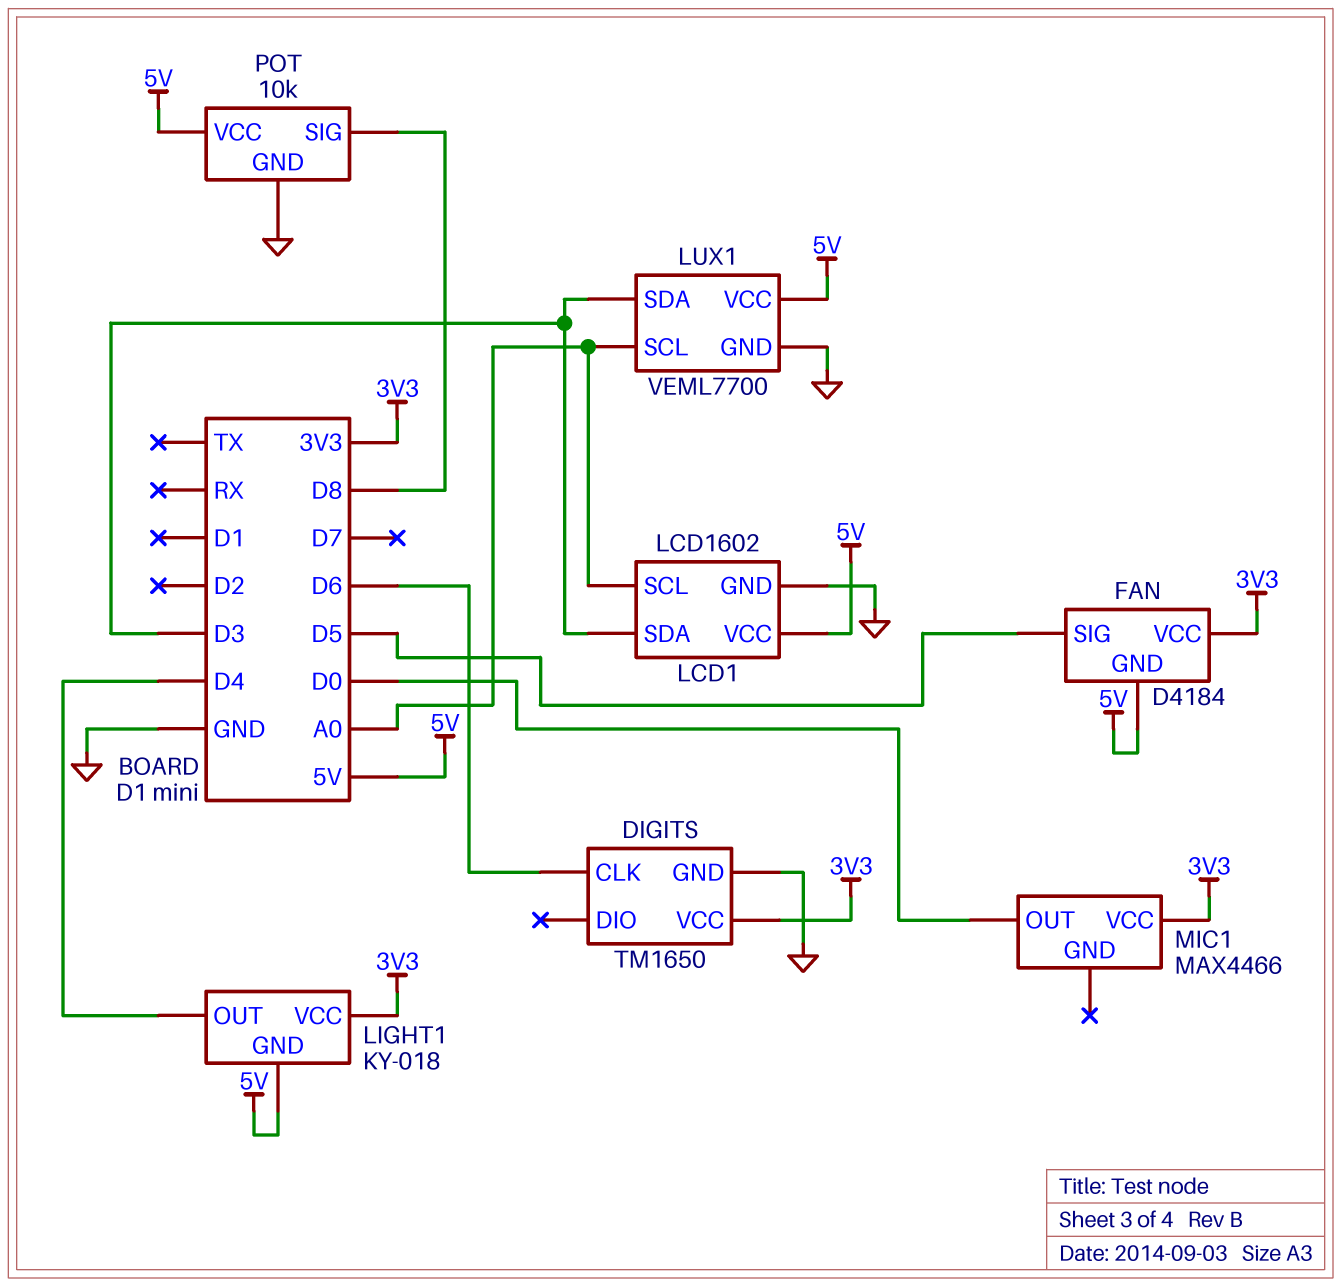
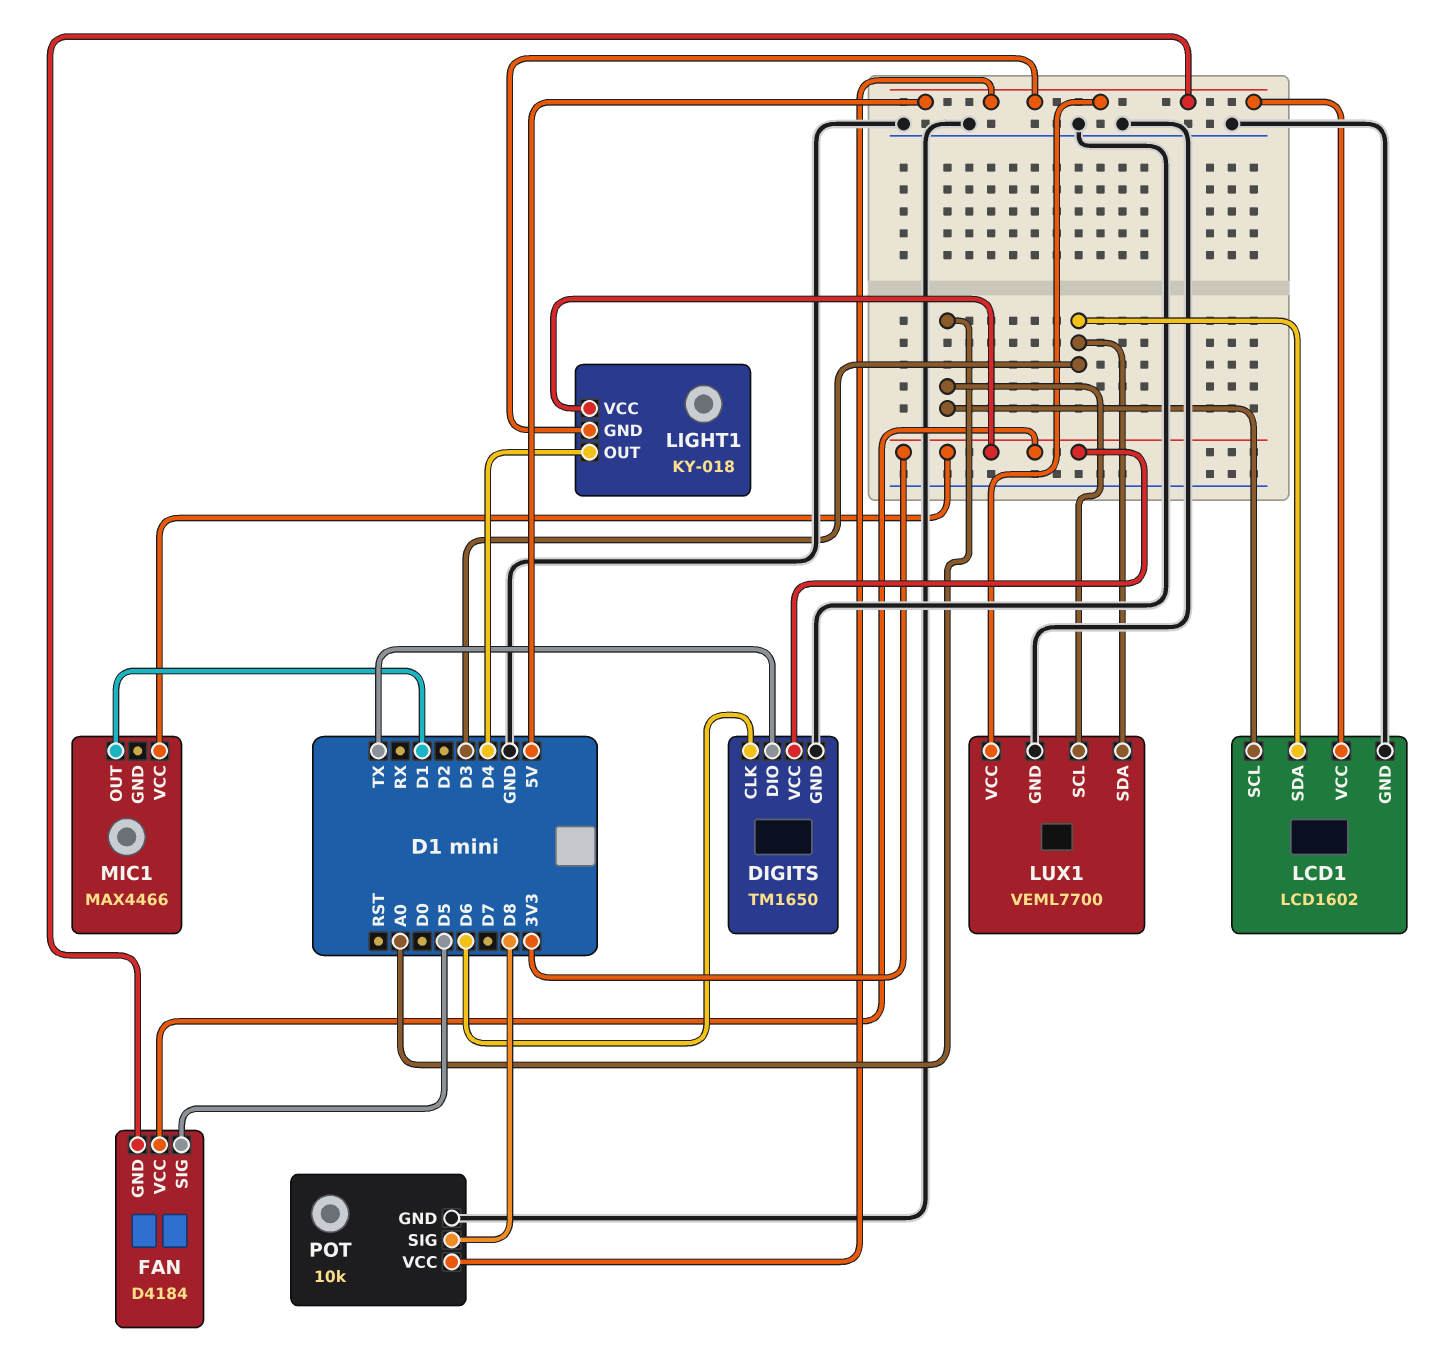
DIGITS pin DIO: none -> TX
MIC1 pin OUT: D0 -> D1

